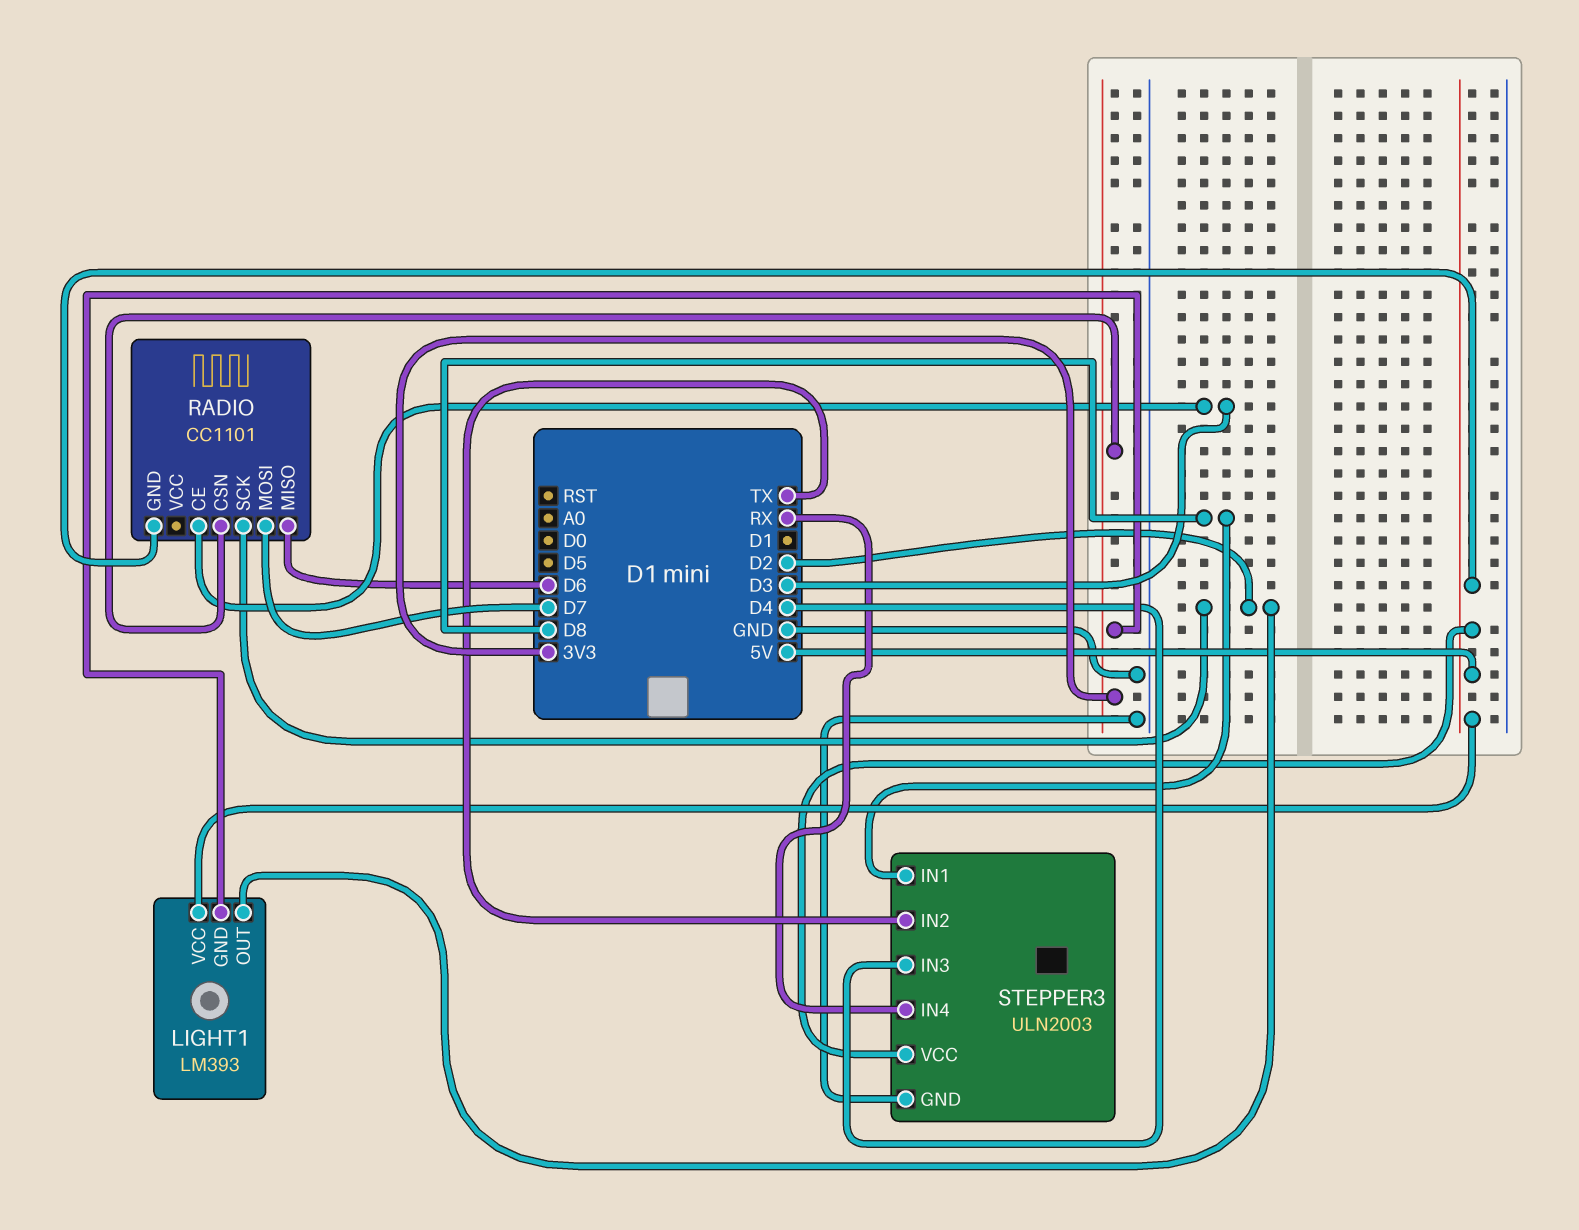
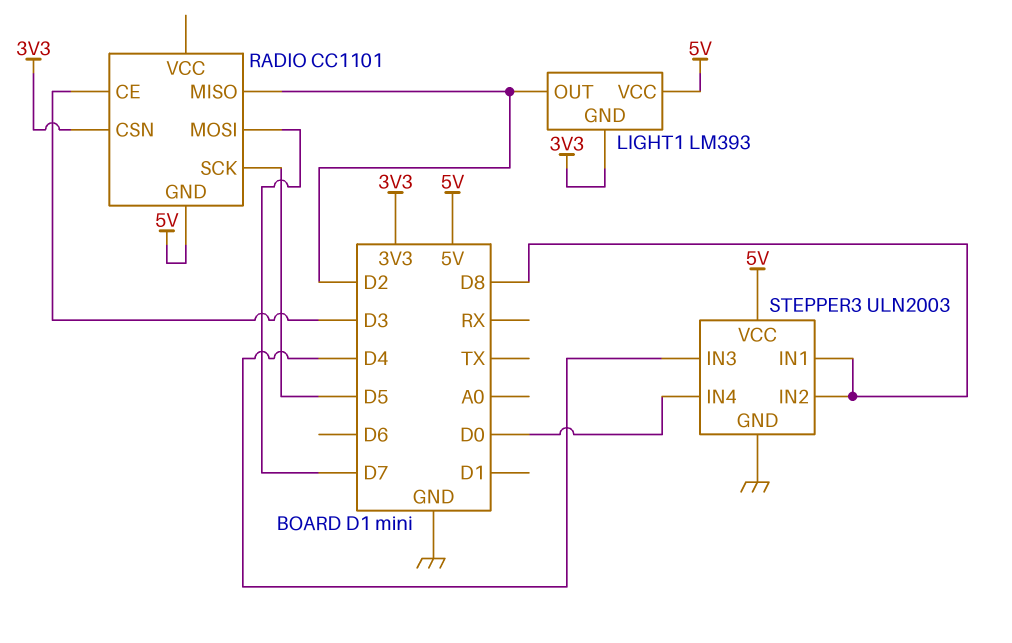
RADIO pin MISO: D6 -> D2
RADIO pin SCK: D2 -> D5
STEPPER3 pin IN2: TX -> D8
STEPPER3 pin IN4: RX -> D0

